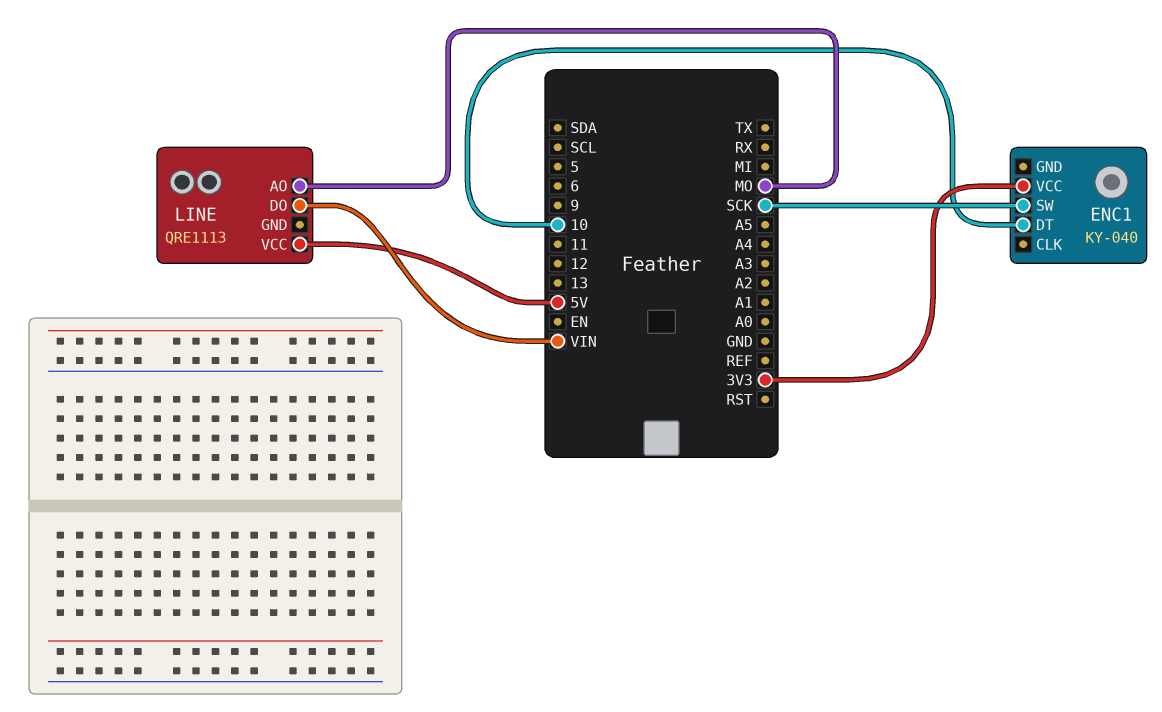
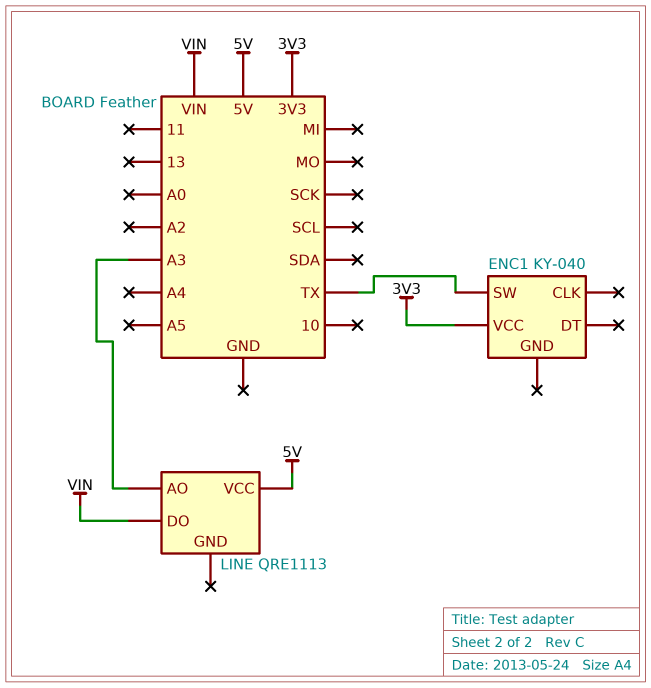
ENC1 pin DT: 10 -> none
ENC1 pin SW: SCK -> TX
LINE pin AO: MO -> A3

